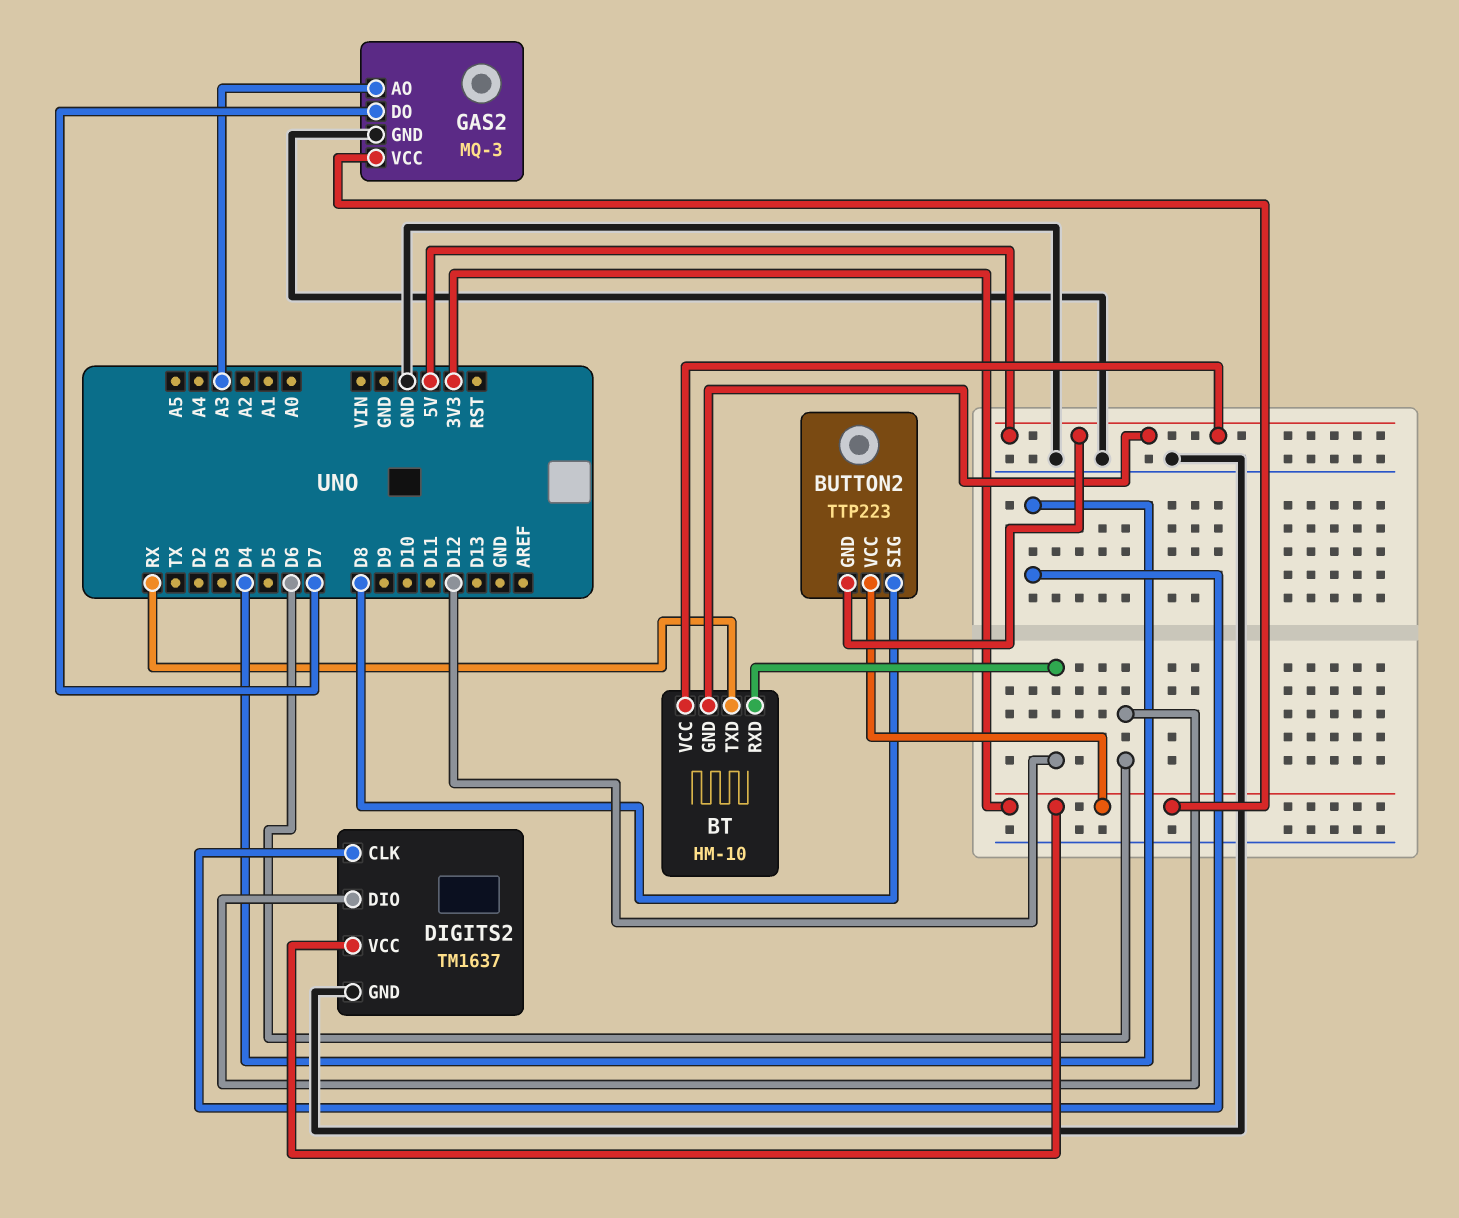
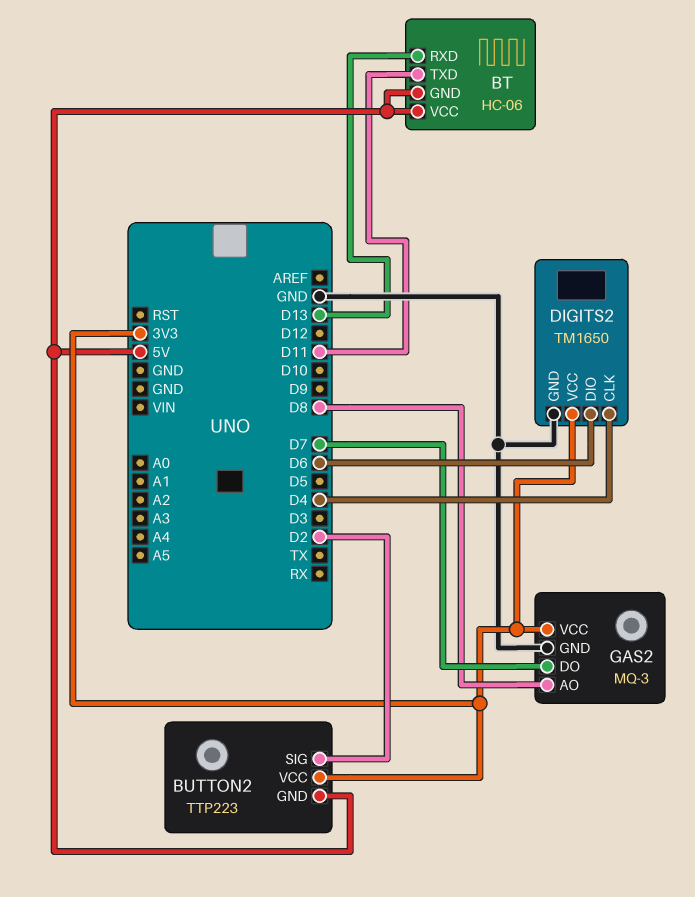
BT: HM-10 -> HC-06
BT pin RXD: D12 -> D13
BT pin TXD: RX -> D11
BUTTON2 pin SIG: D8 -> D2
DIGITS2: TM1637 -> TM1650
GAS2 pin AO: A3 -> D8

